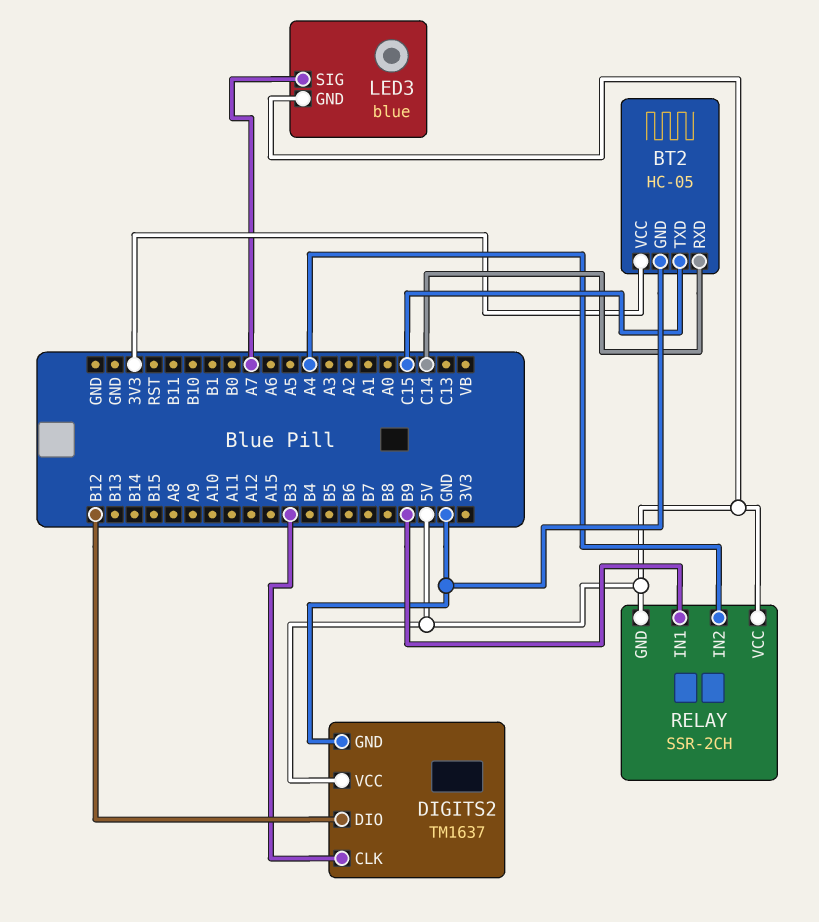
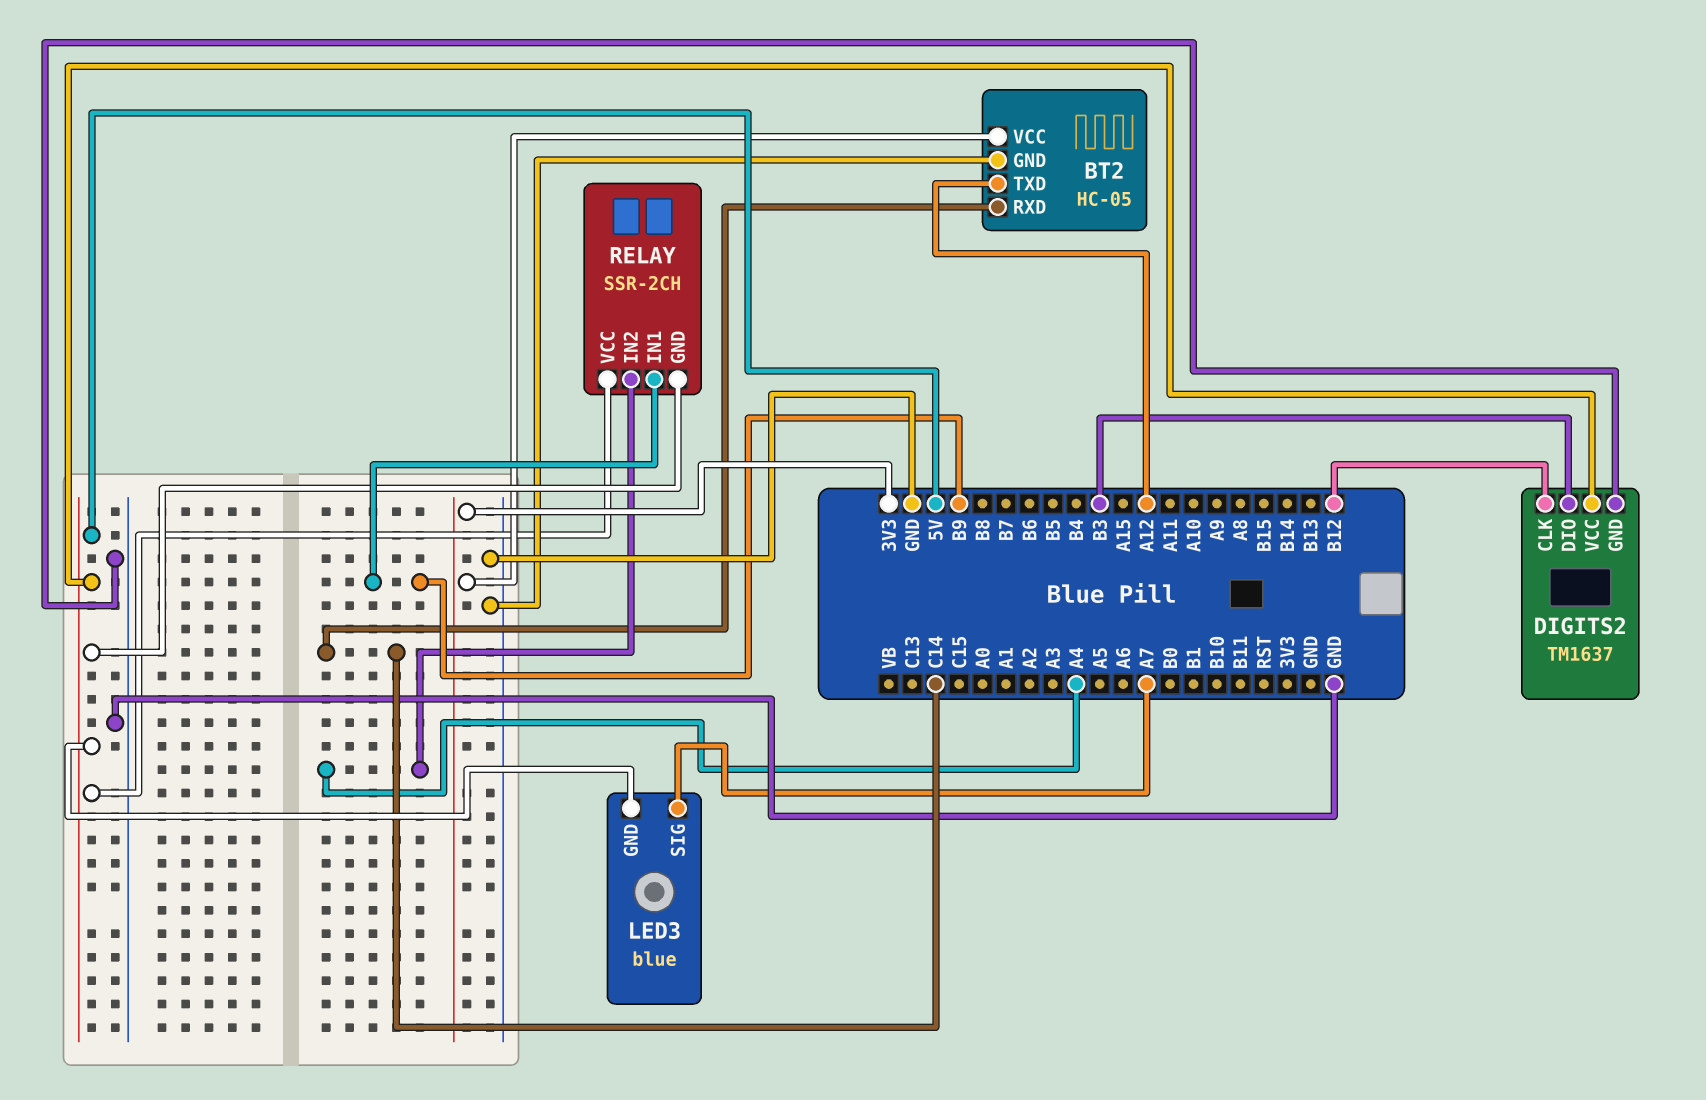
BT2 pin TXD: C15 -> A12
DIGITS2 pin CLK: B3 -> B12
DIGITS2 pin DIO: B12 -> B3

